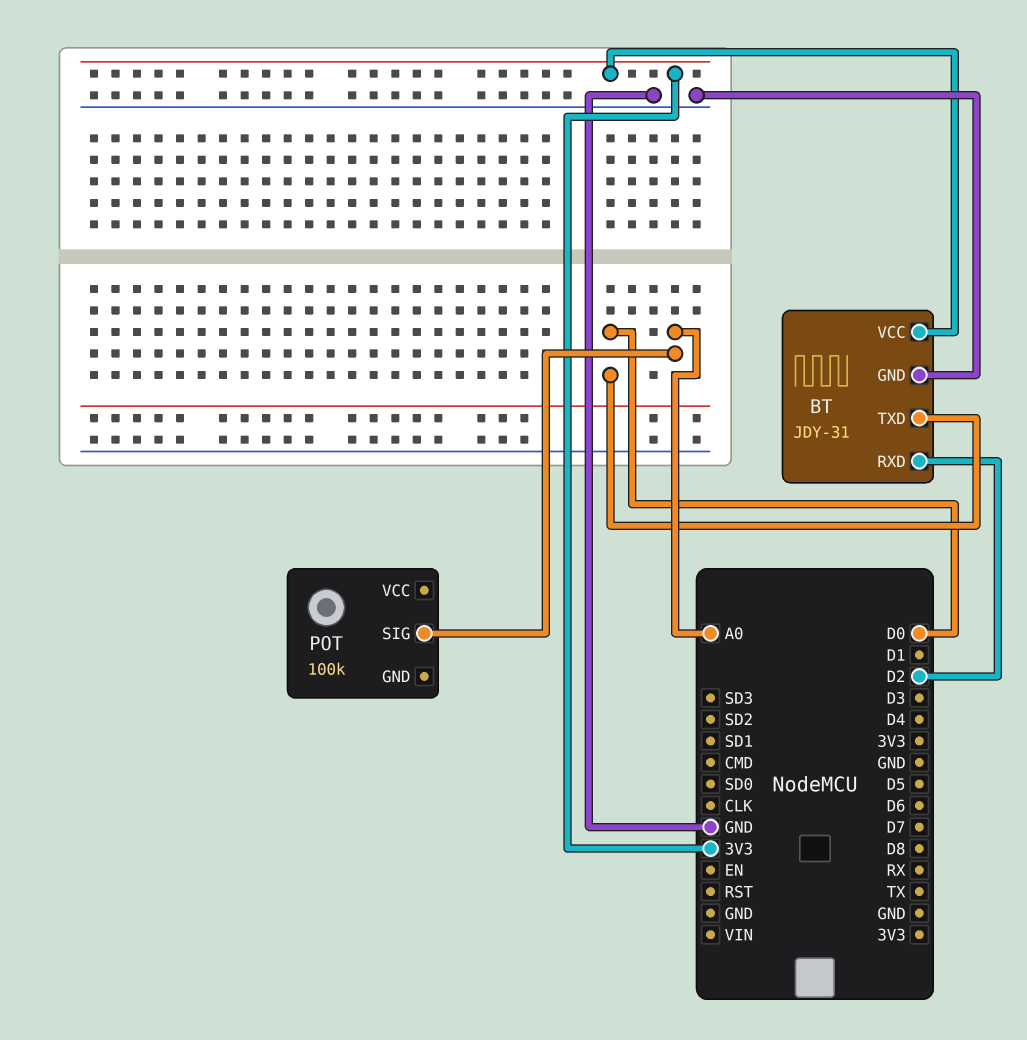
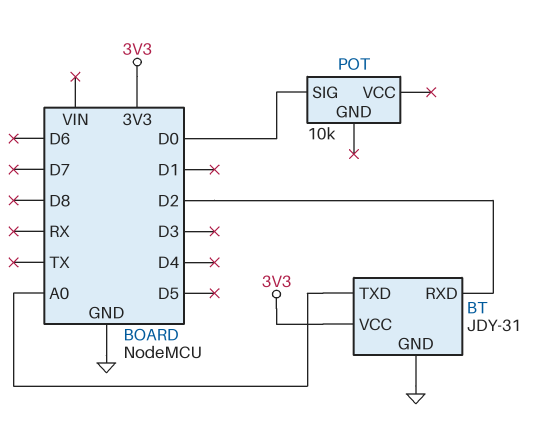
BT pin TXD: D0 -> A0
POT: 100k -> 10k
POT pin SIG: A0 -> D0

